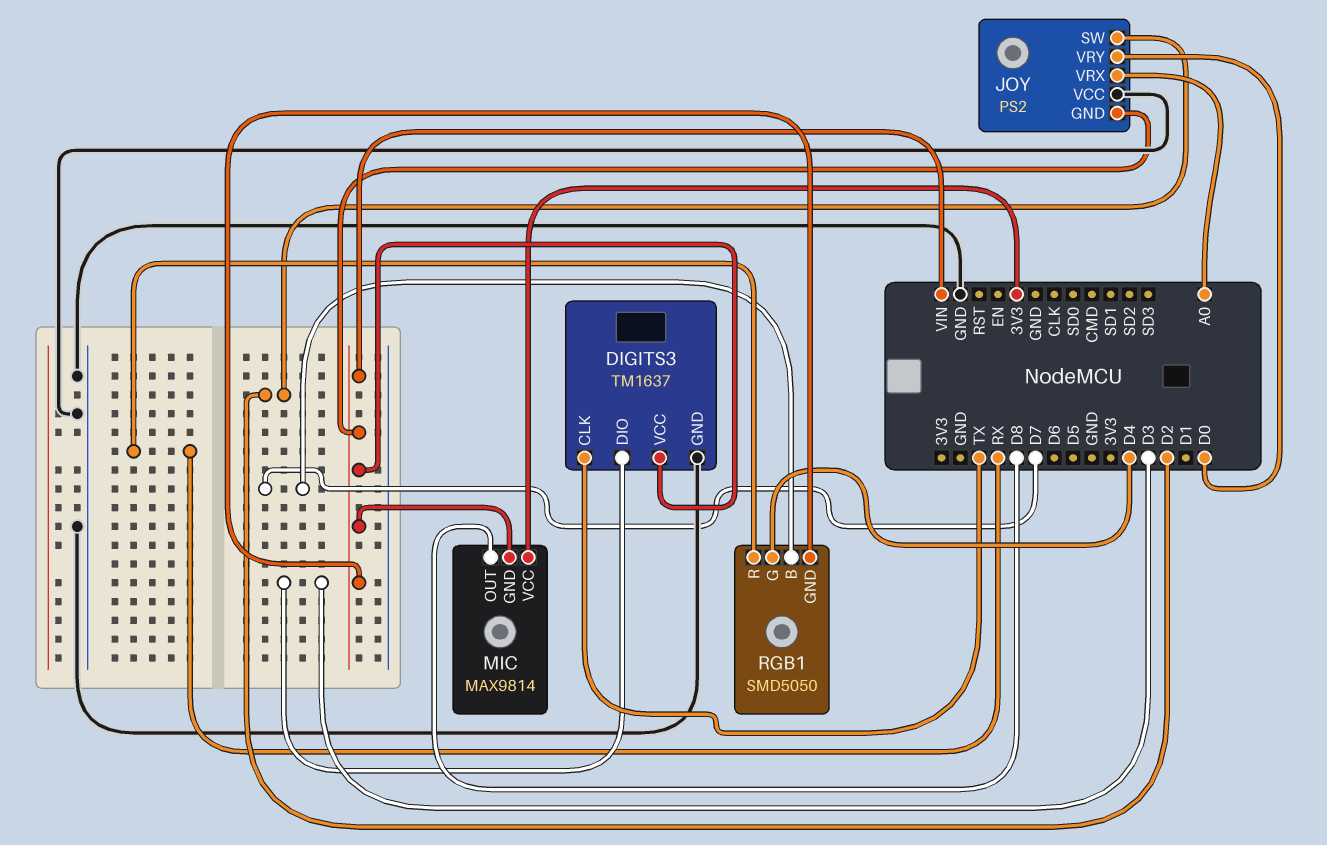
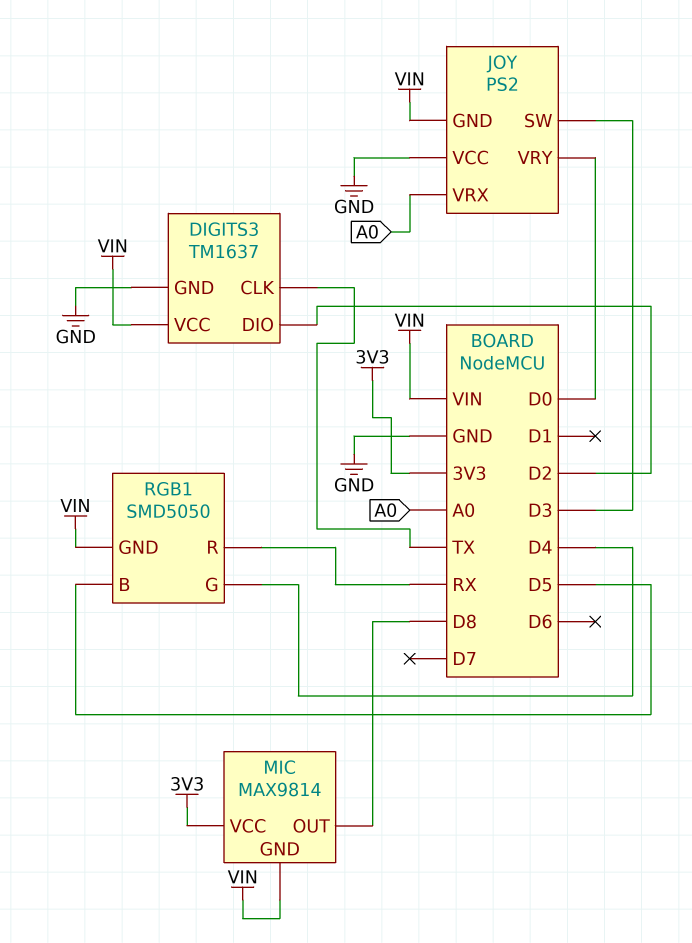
DIGITS3 pin DIO: D3 -> D2
JOY pin SW: D2 -> D3
RGB1 pin B: D7 -> D5

